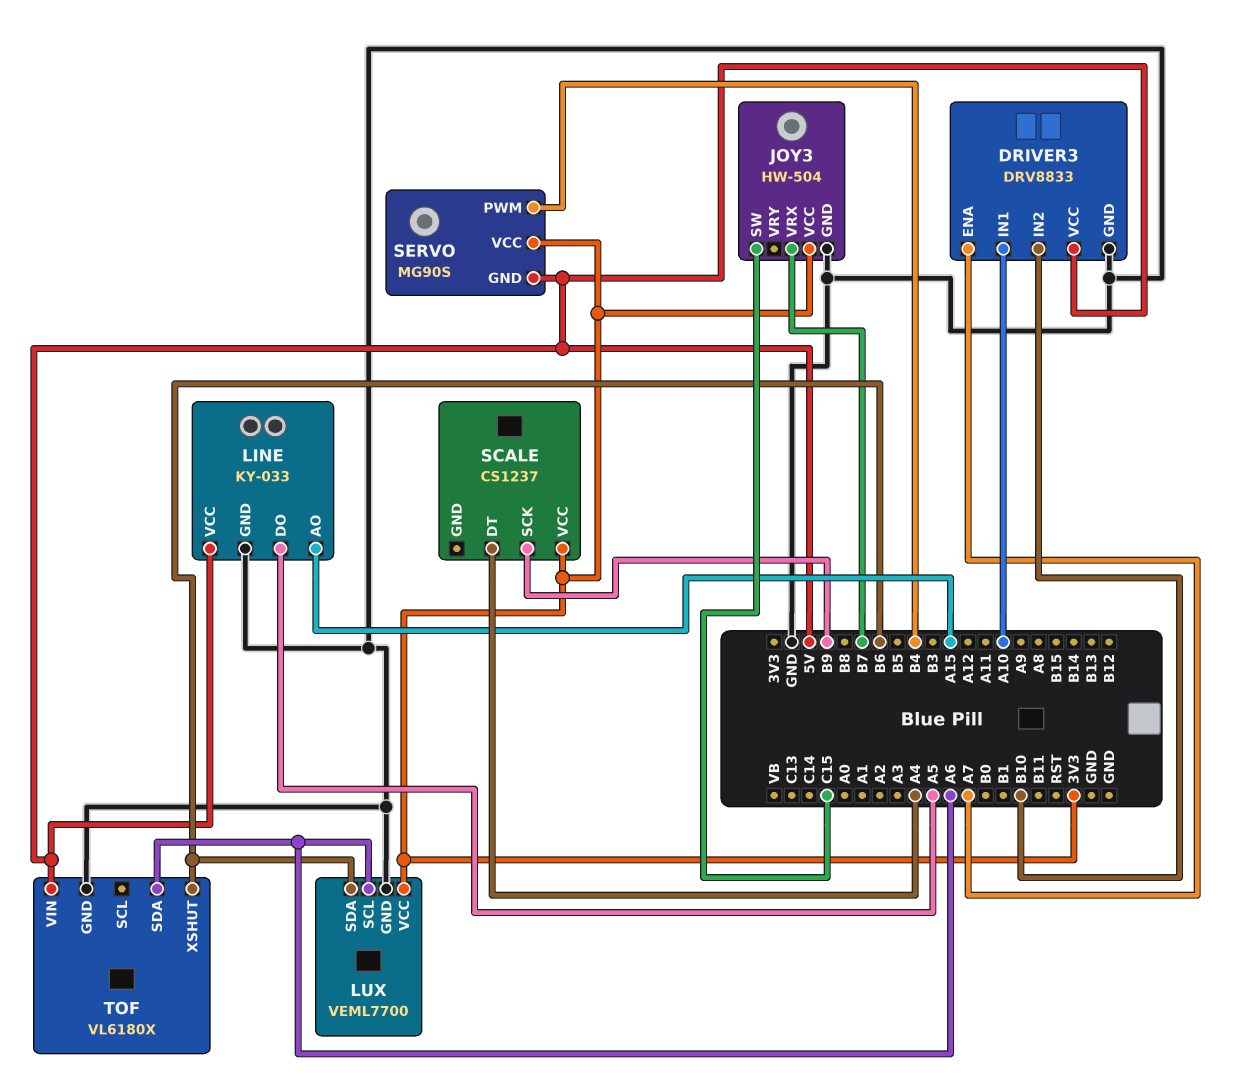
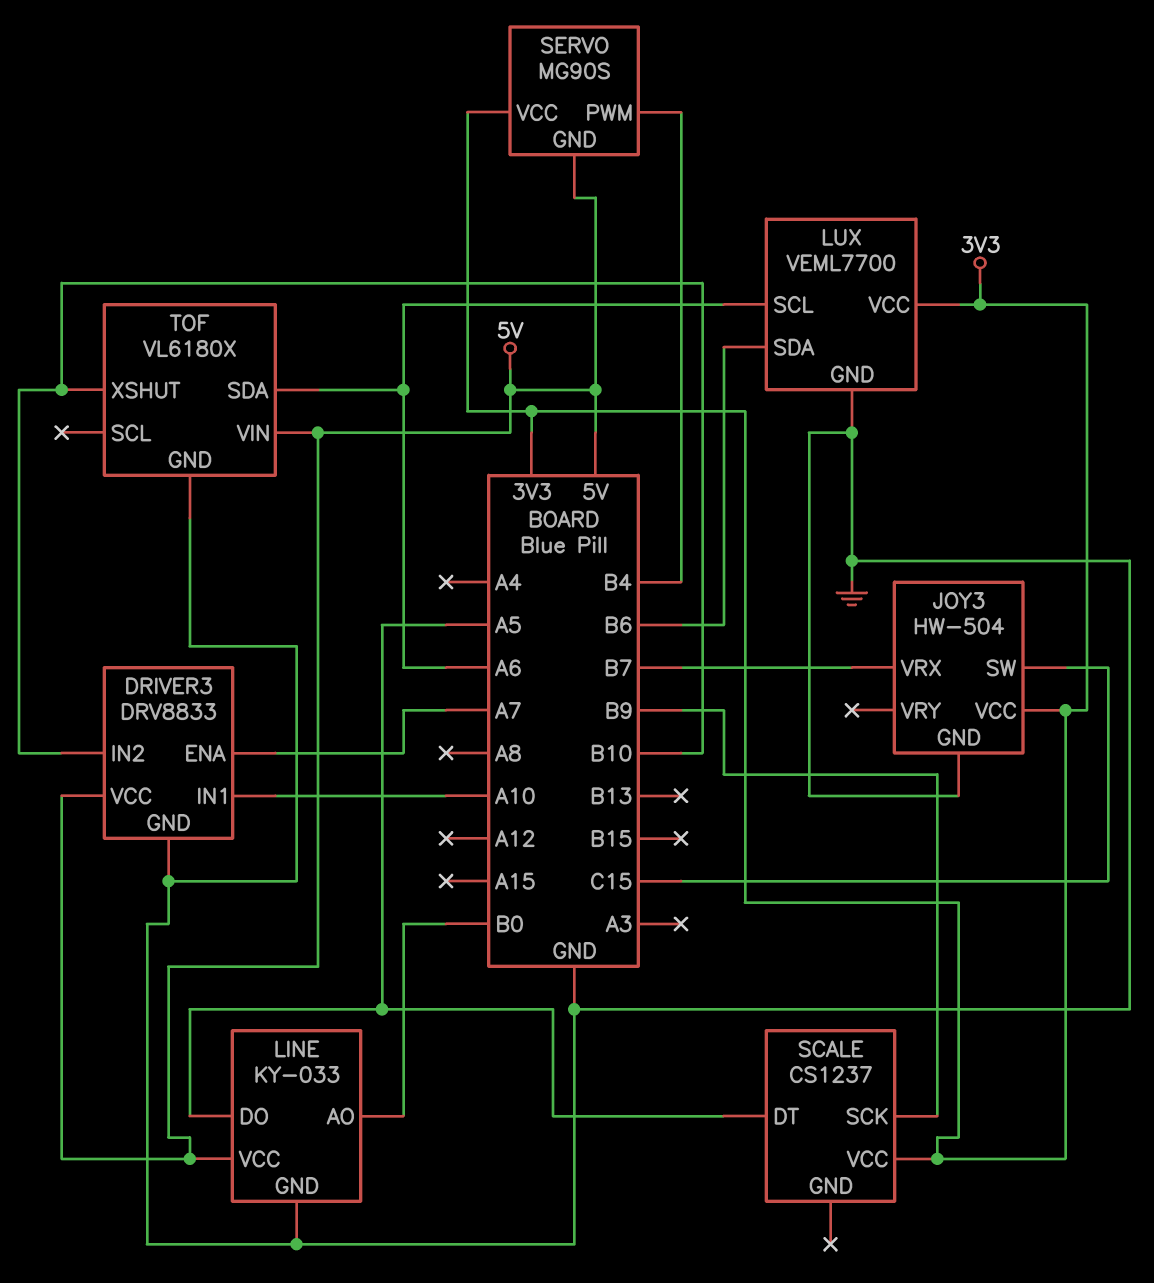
LINE pin AO: A15 -> B0
SCALE pin DT: A4 -> A5
TOF pin XSHUT: B6 -> B10

